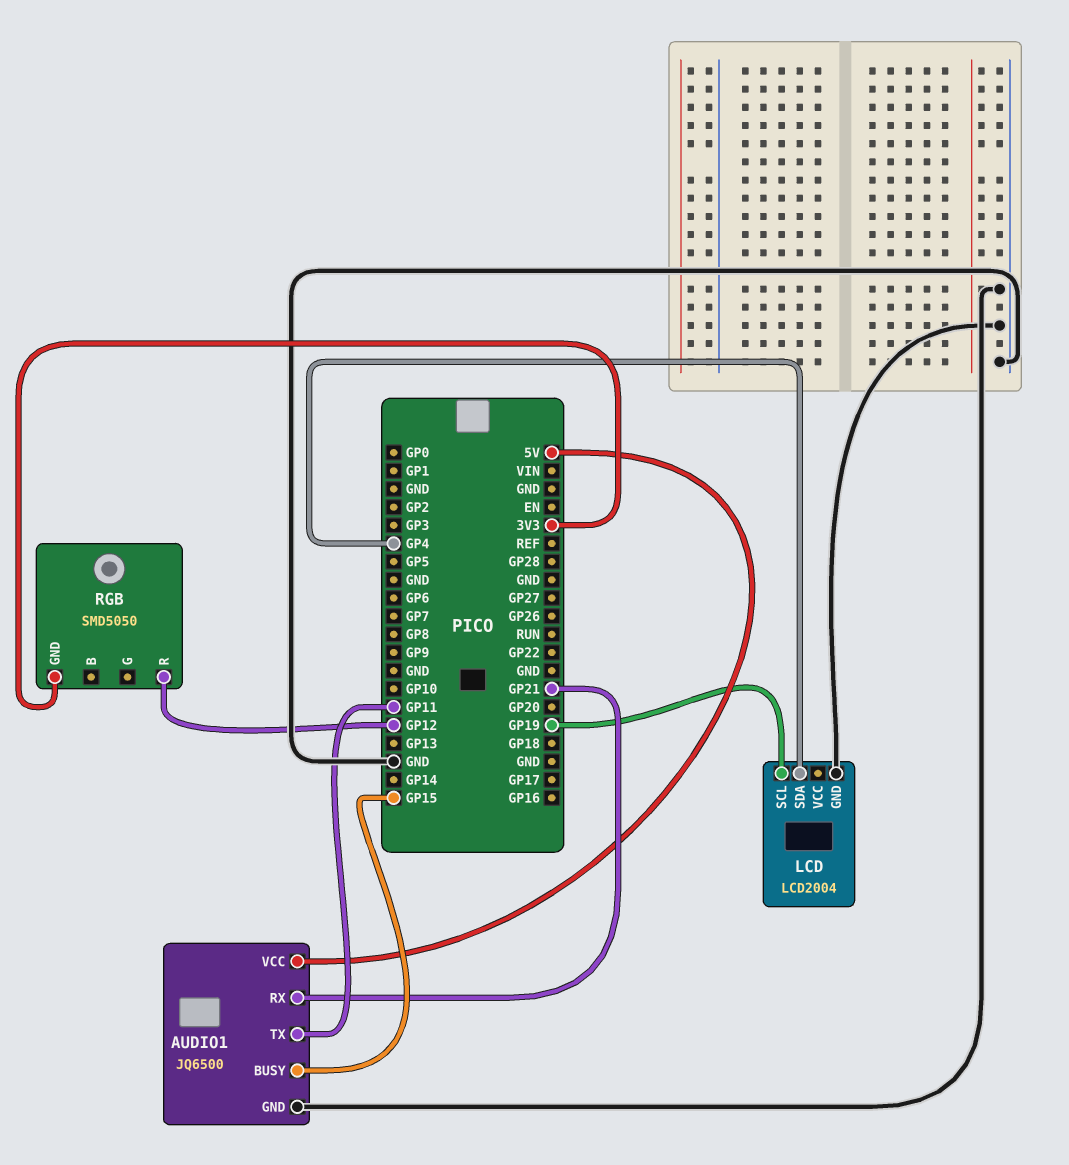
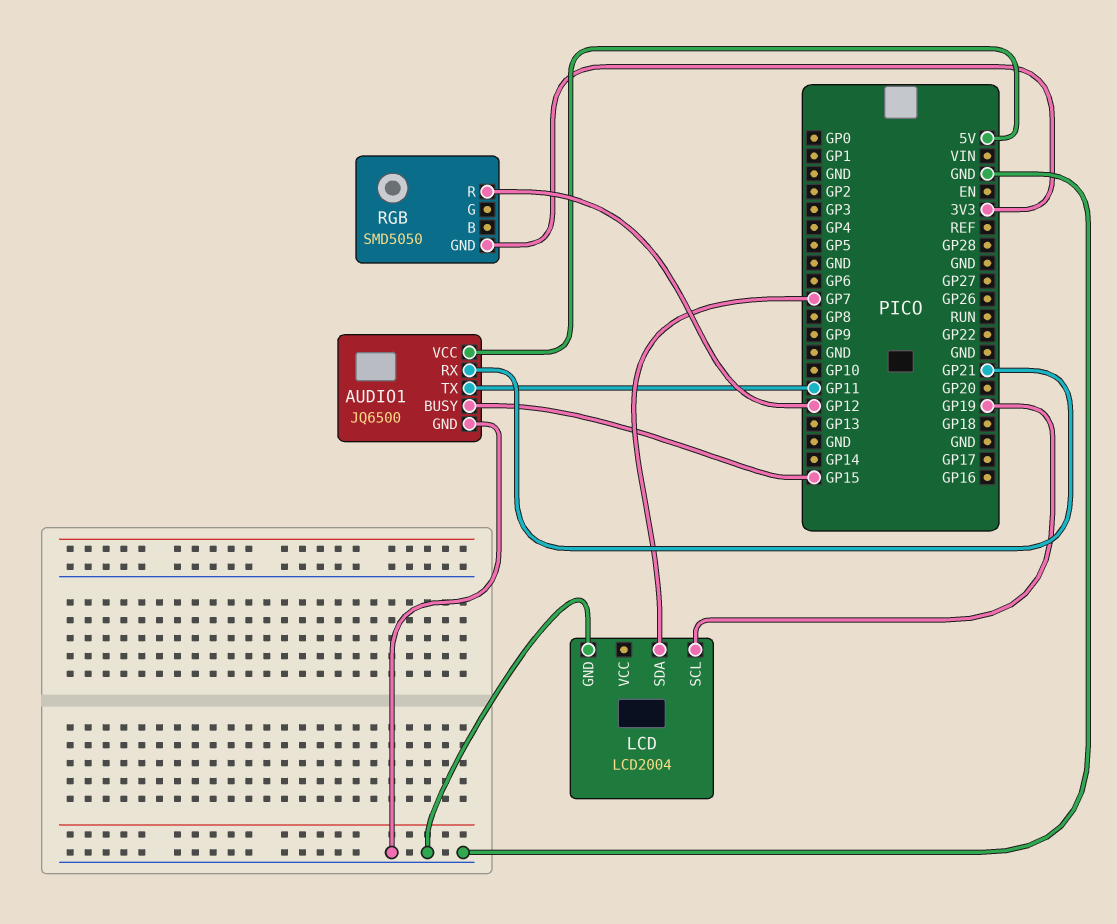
LCD pin SDA: GP4 -> GP7

